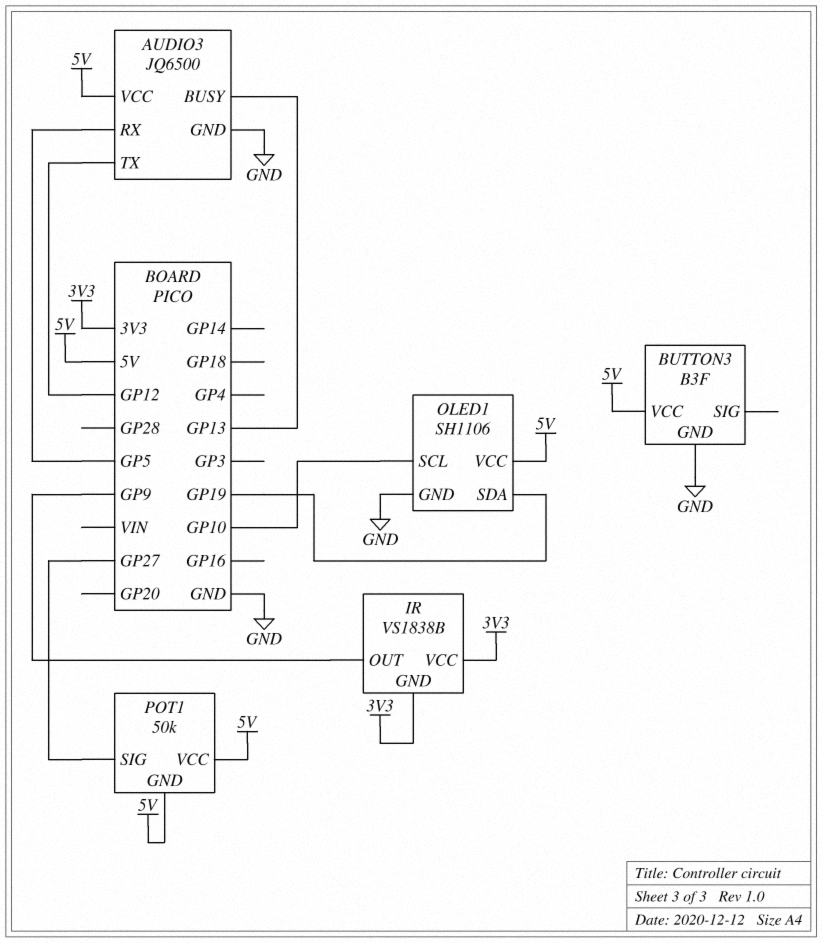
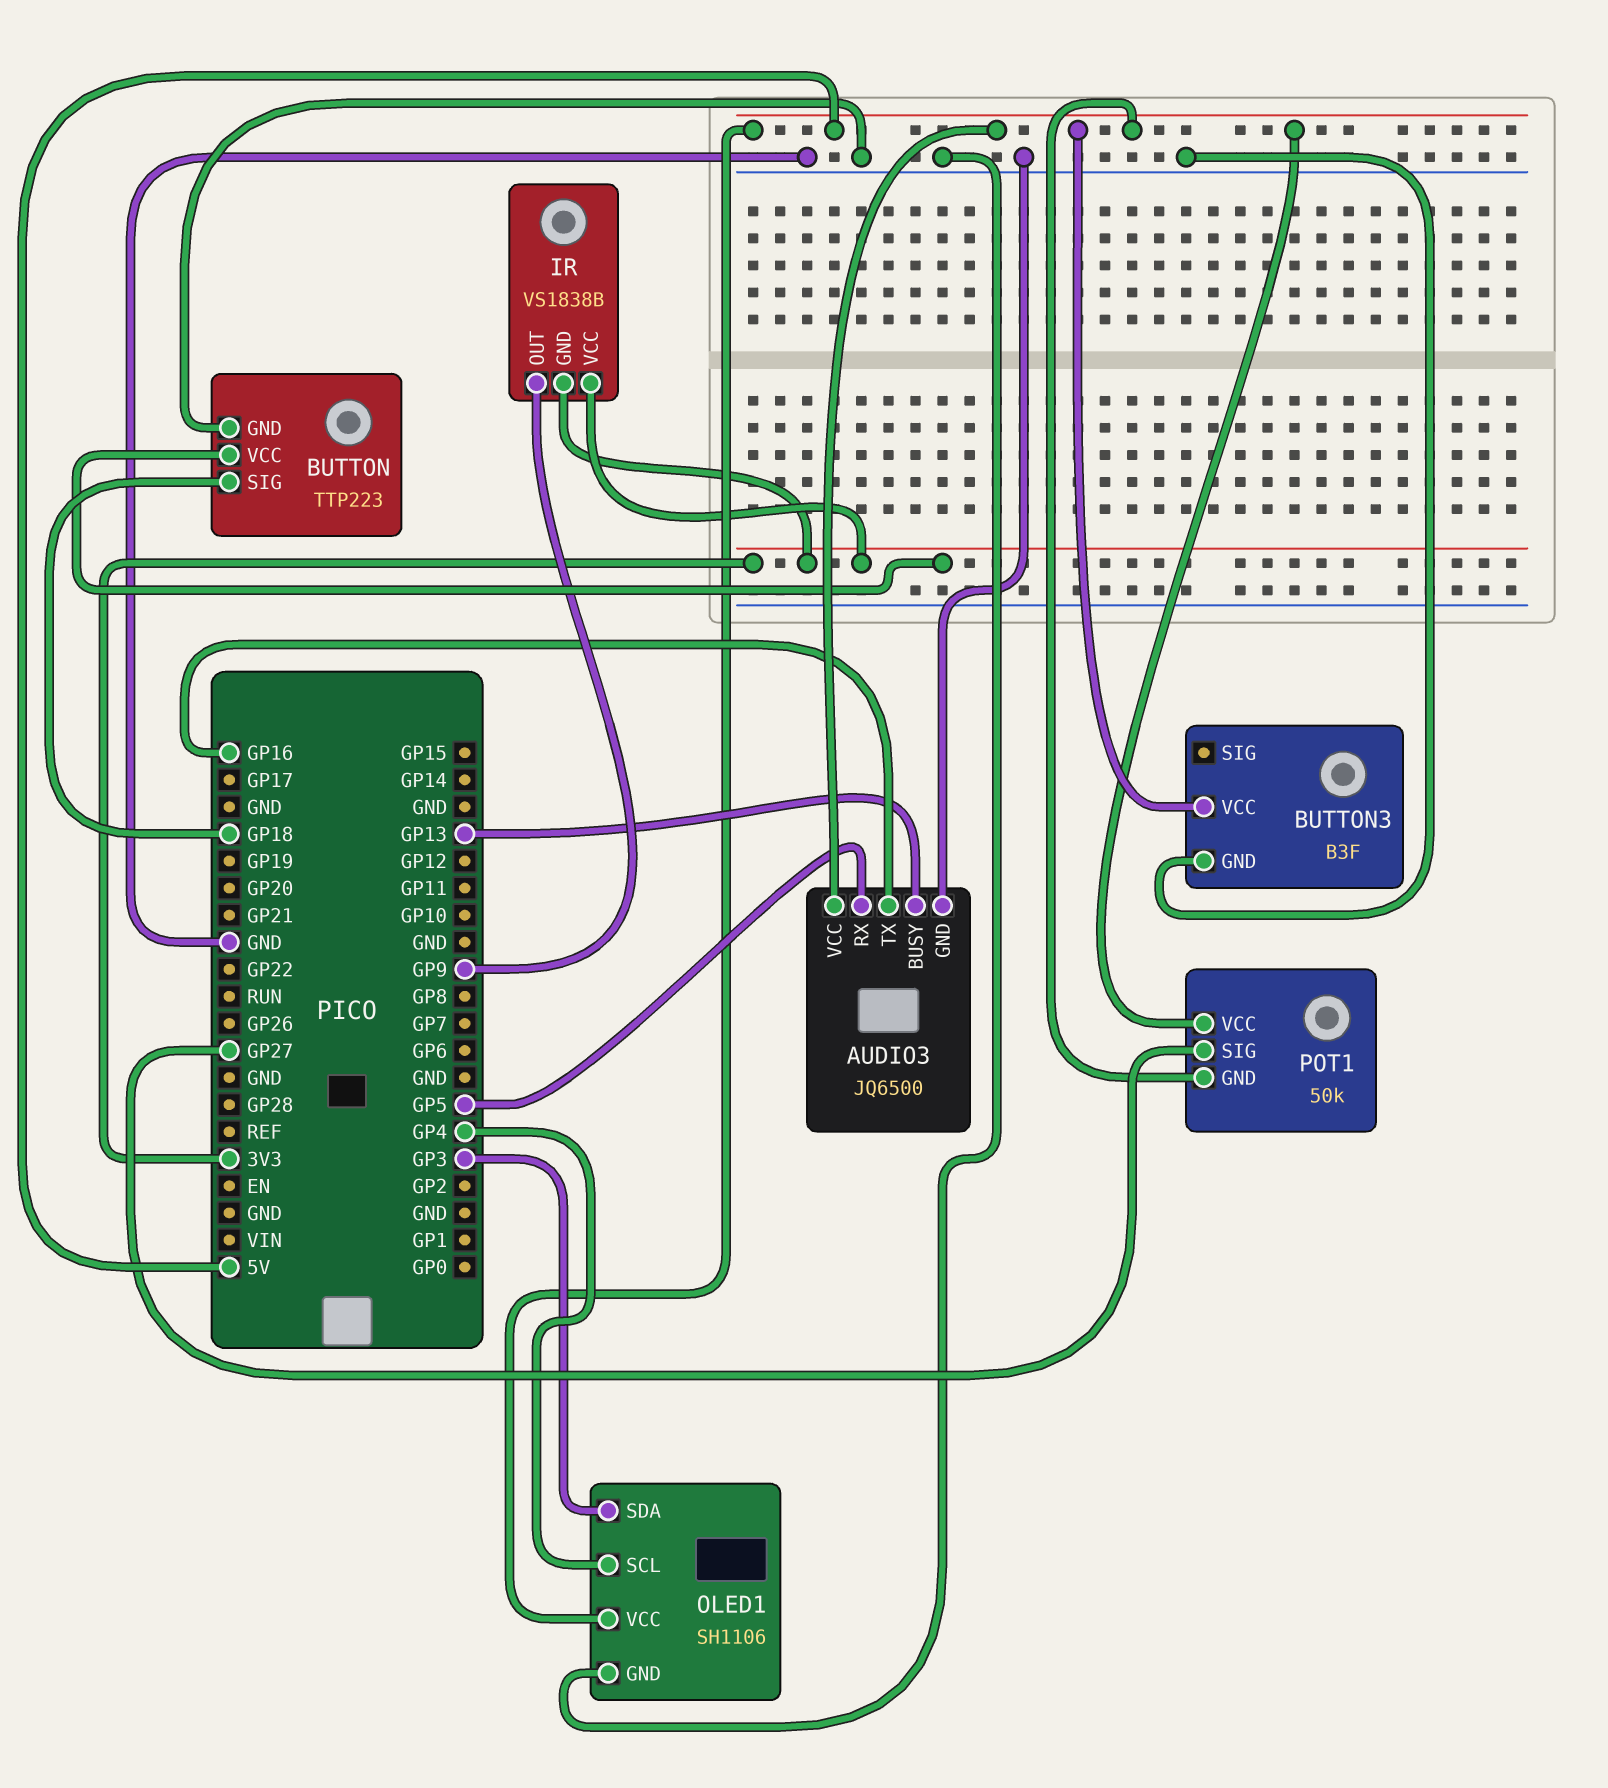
AUDIO3 pin TX: GP12 -> GP16
BUTTON: none -> TTP223
BUTTON pin GND: none -> GND
BUTTON pin SIG: none -> GP18
BUTTON pin VCC: none -> 3V3
OLED1 pin SCL: GP10 -> GP4
OLED1 pin SDA: GP19 -> GP3

